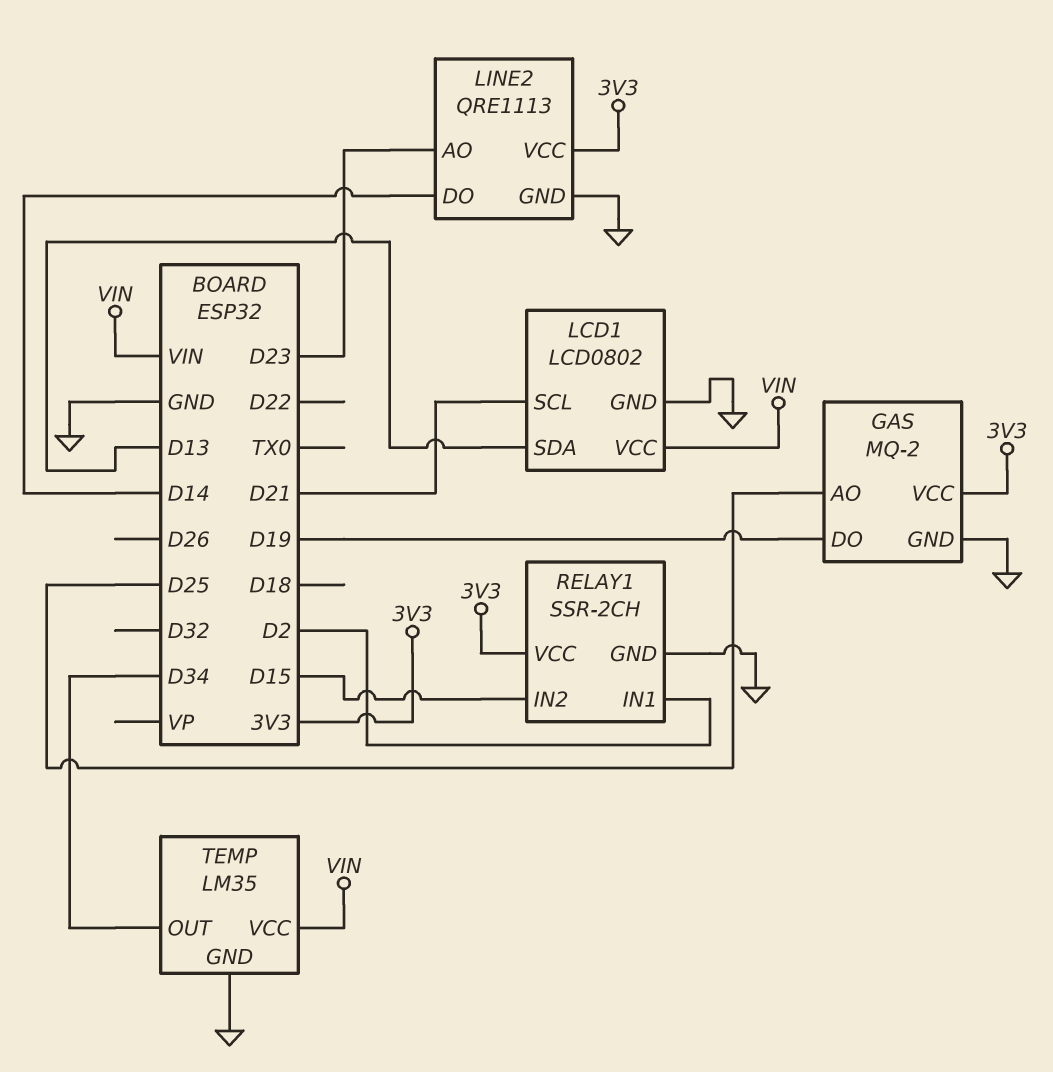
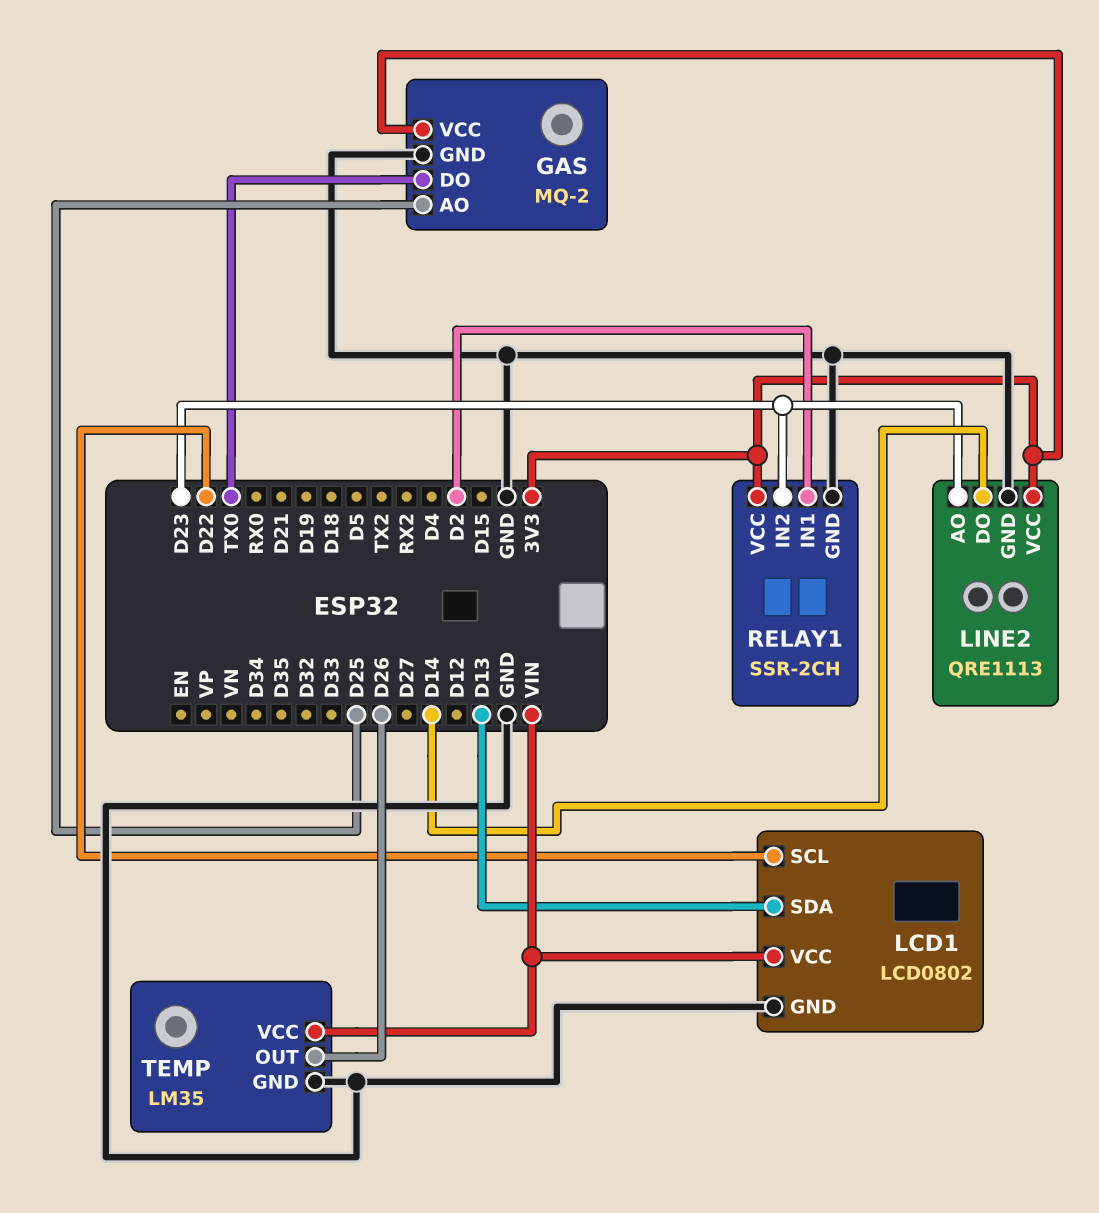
GAS pin DO: D19 -> TX0
LCD1 pin SCL: D21 -> D22
RELAY1 pin IN2: D15 -> D23
TEMP pin OUT: D34 -> D26

